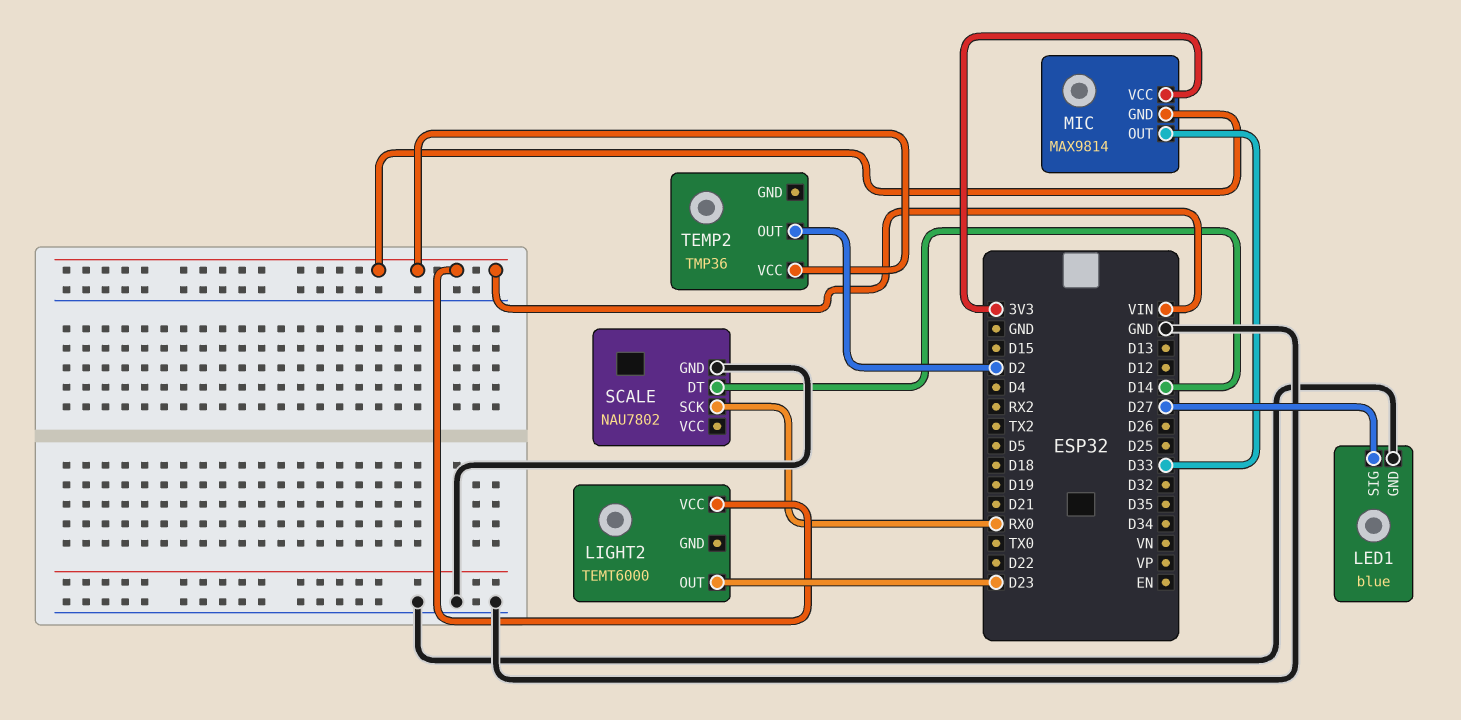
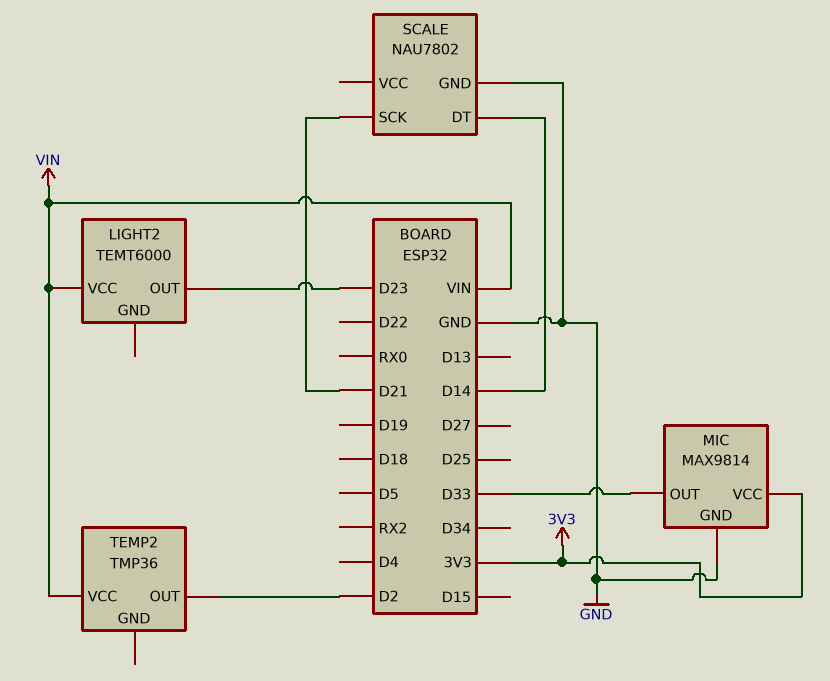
LED1: blue -> none
LED1 pin GND: GND -> none
LED1 pin SIG: D27 -> none
MIC pin GND: VIN -> GND
SCALE pin SCK: RX0 -> D21

